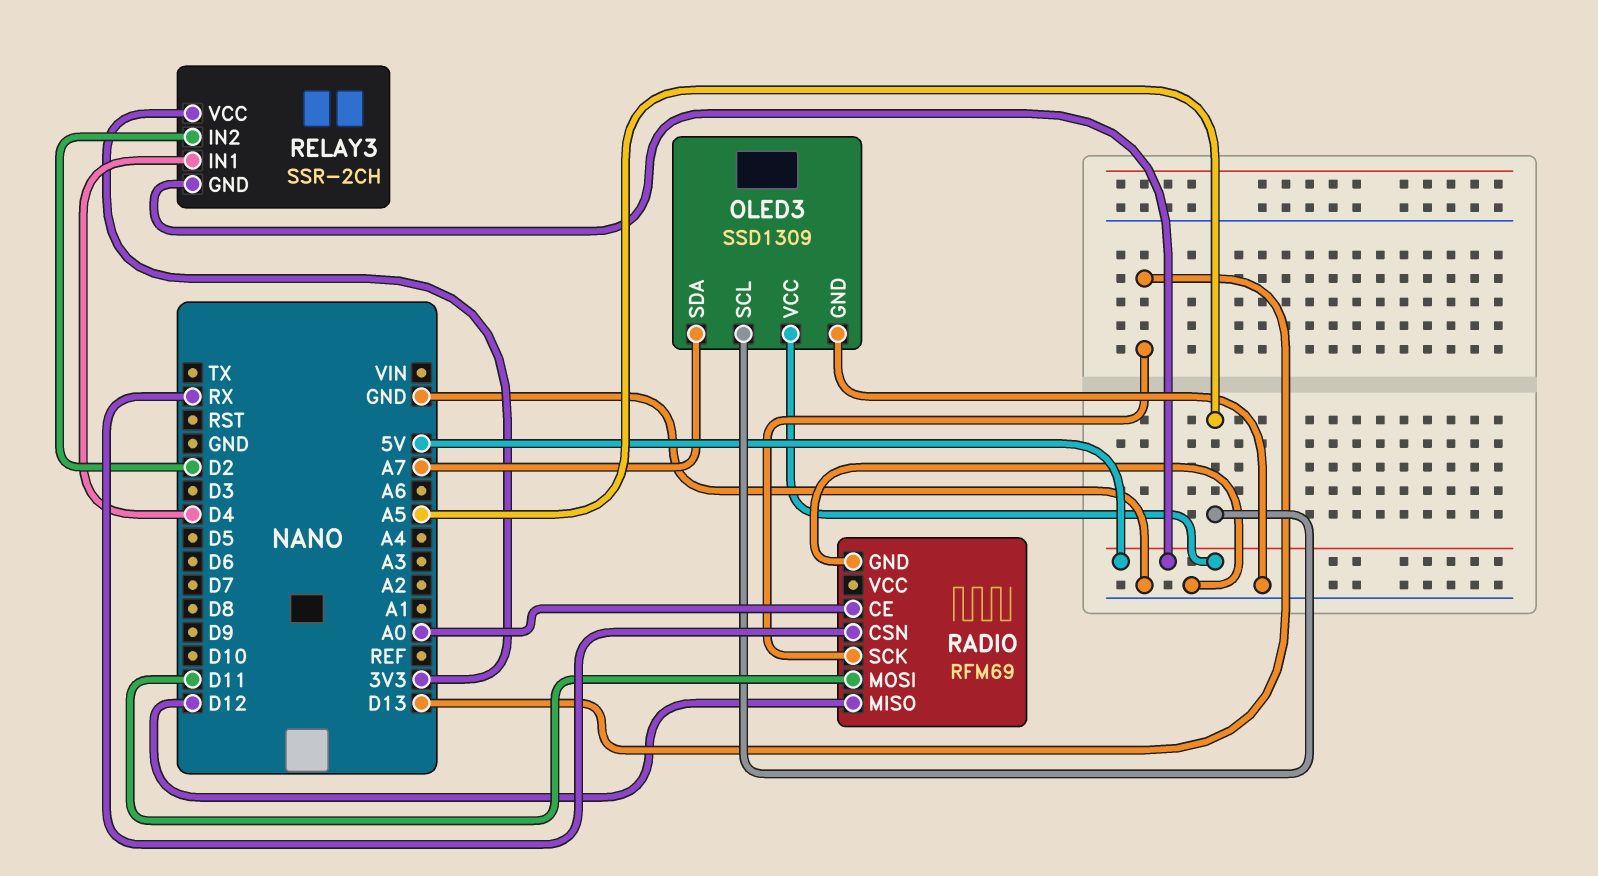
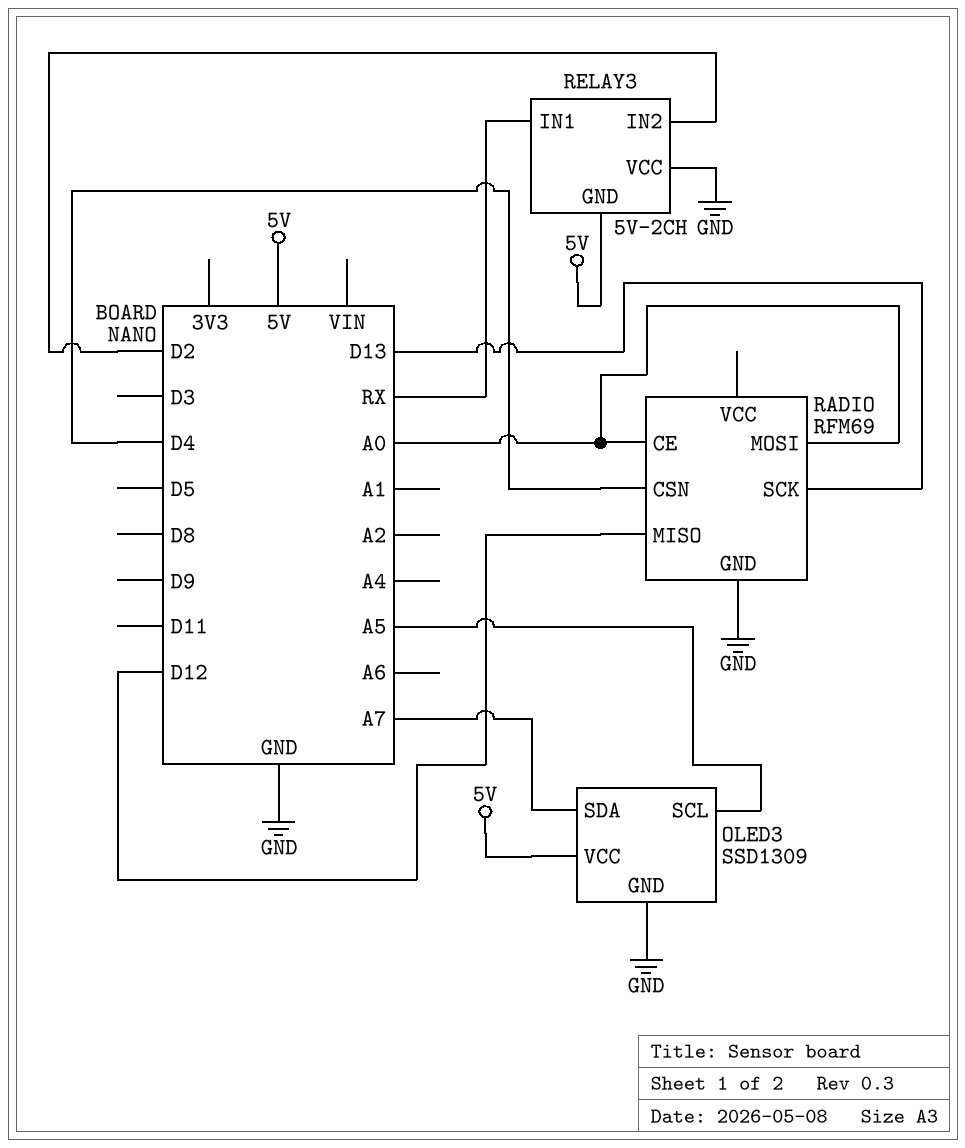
RADIO pin CSN: RX -> D4
RADIO pin MOSI: D11 -> A0
RELAY3: SSR-2CH -> 5V-2CH
RELAY3 pin IN1: D4 -> RX
RELAY3 pin VCC: 3V3 -> GND

